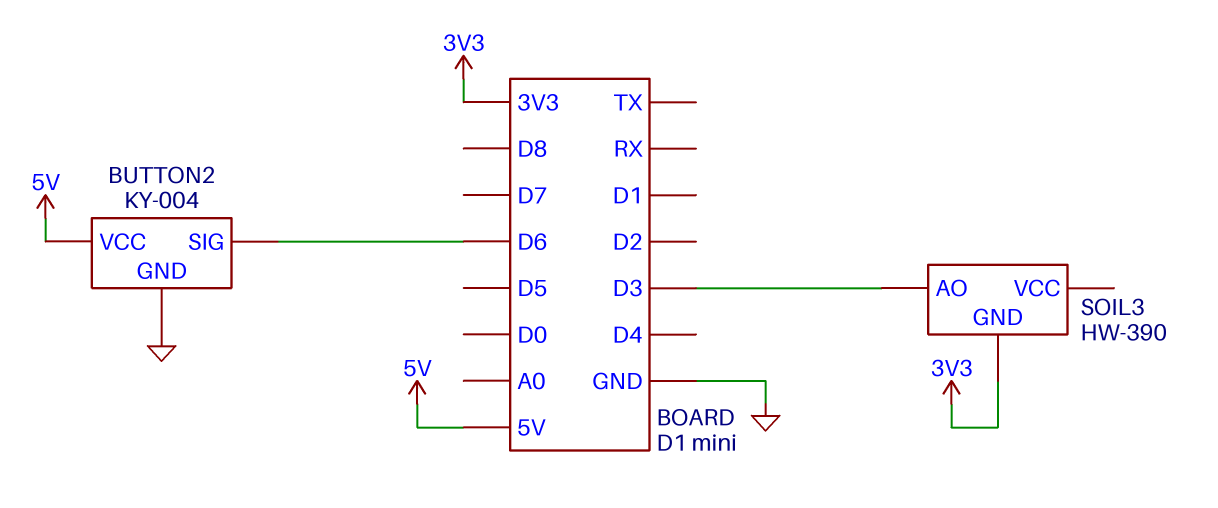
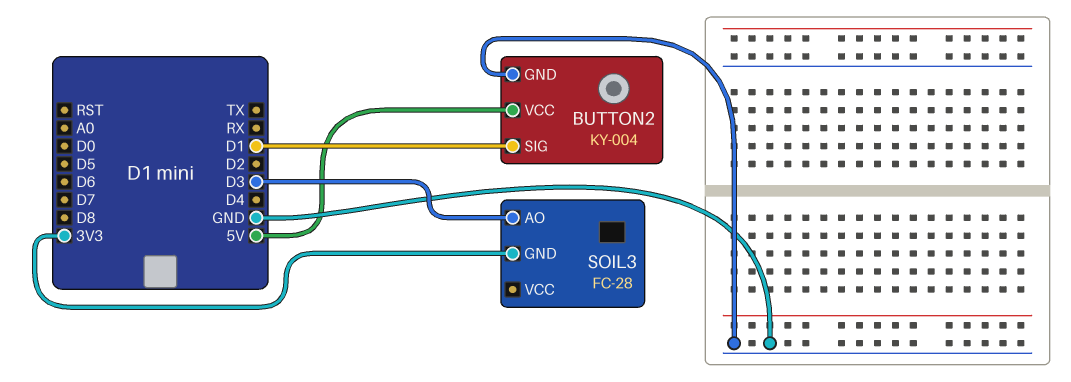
BUTTON2 pin SIG: D6 -> D1
SOIL3: HW-390 -> FC-28

